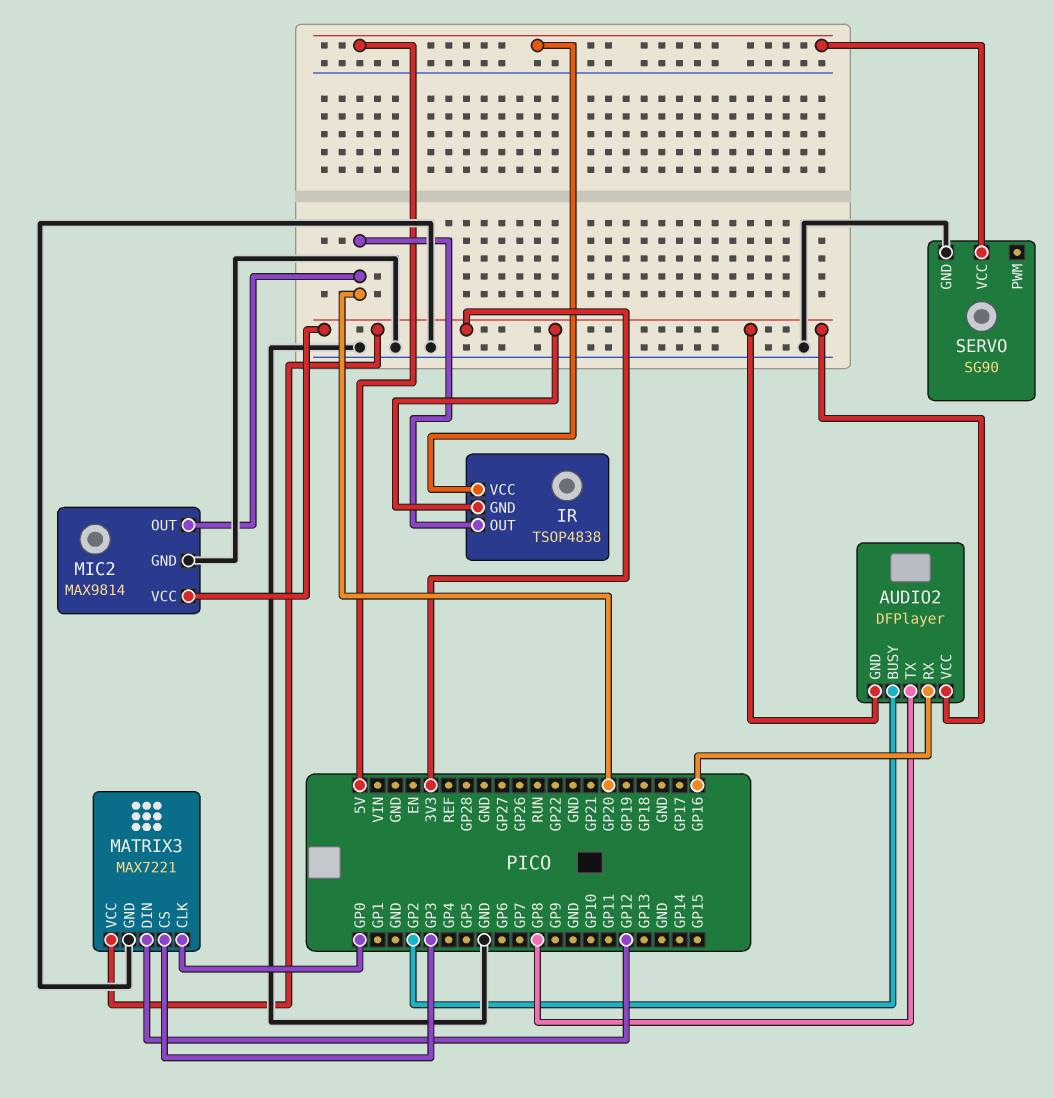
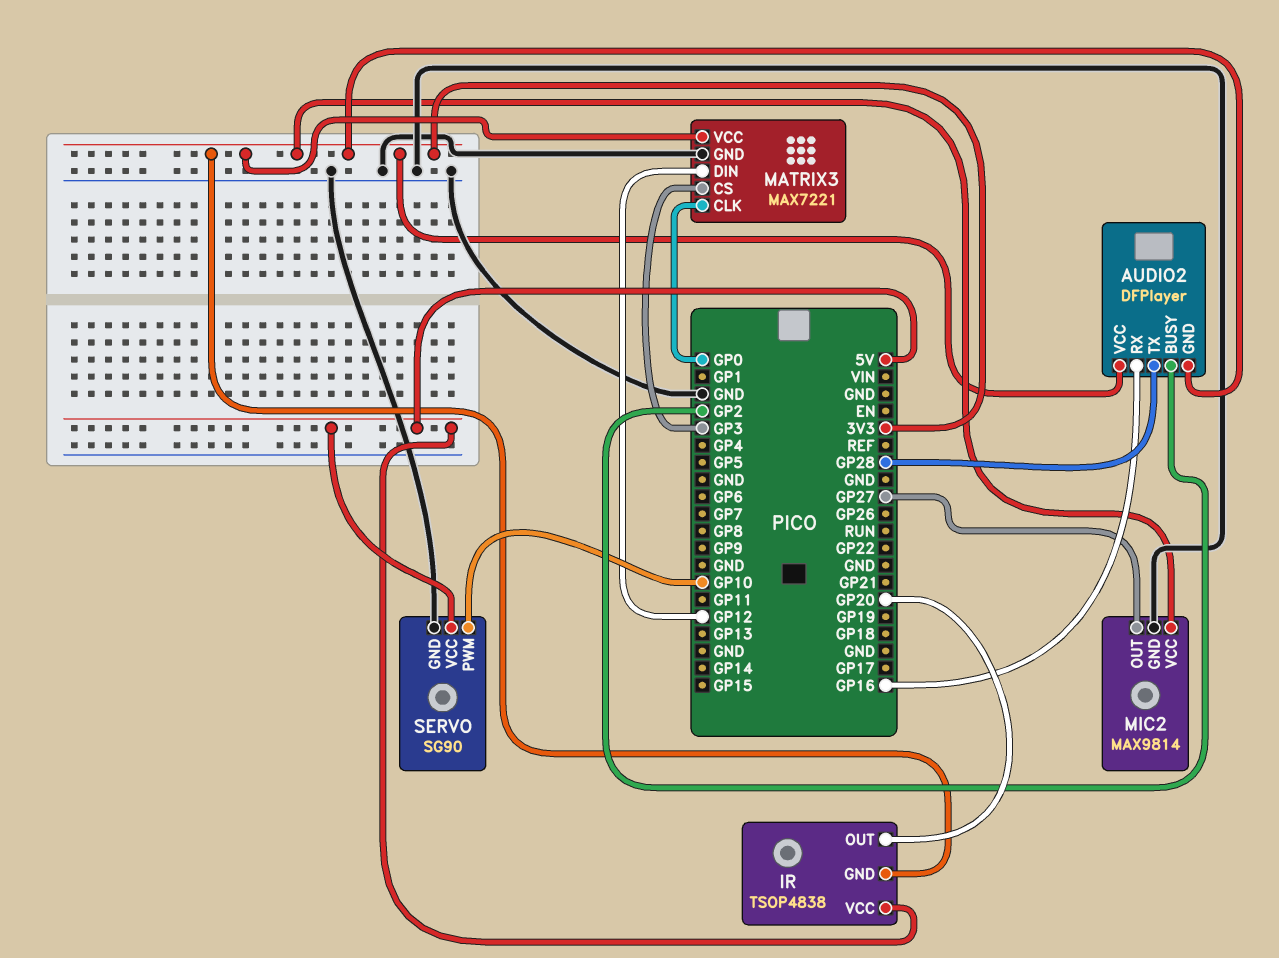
AUDIO2 pin TX: GP8 -> GP28
MIC2 pin OUT: GP20 -> GP27
SERVO pin PWM: none -> GP10

